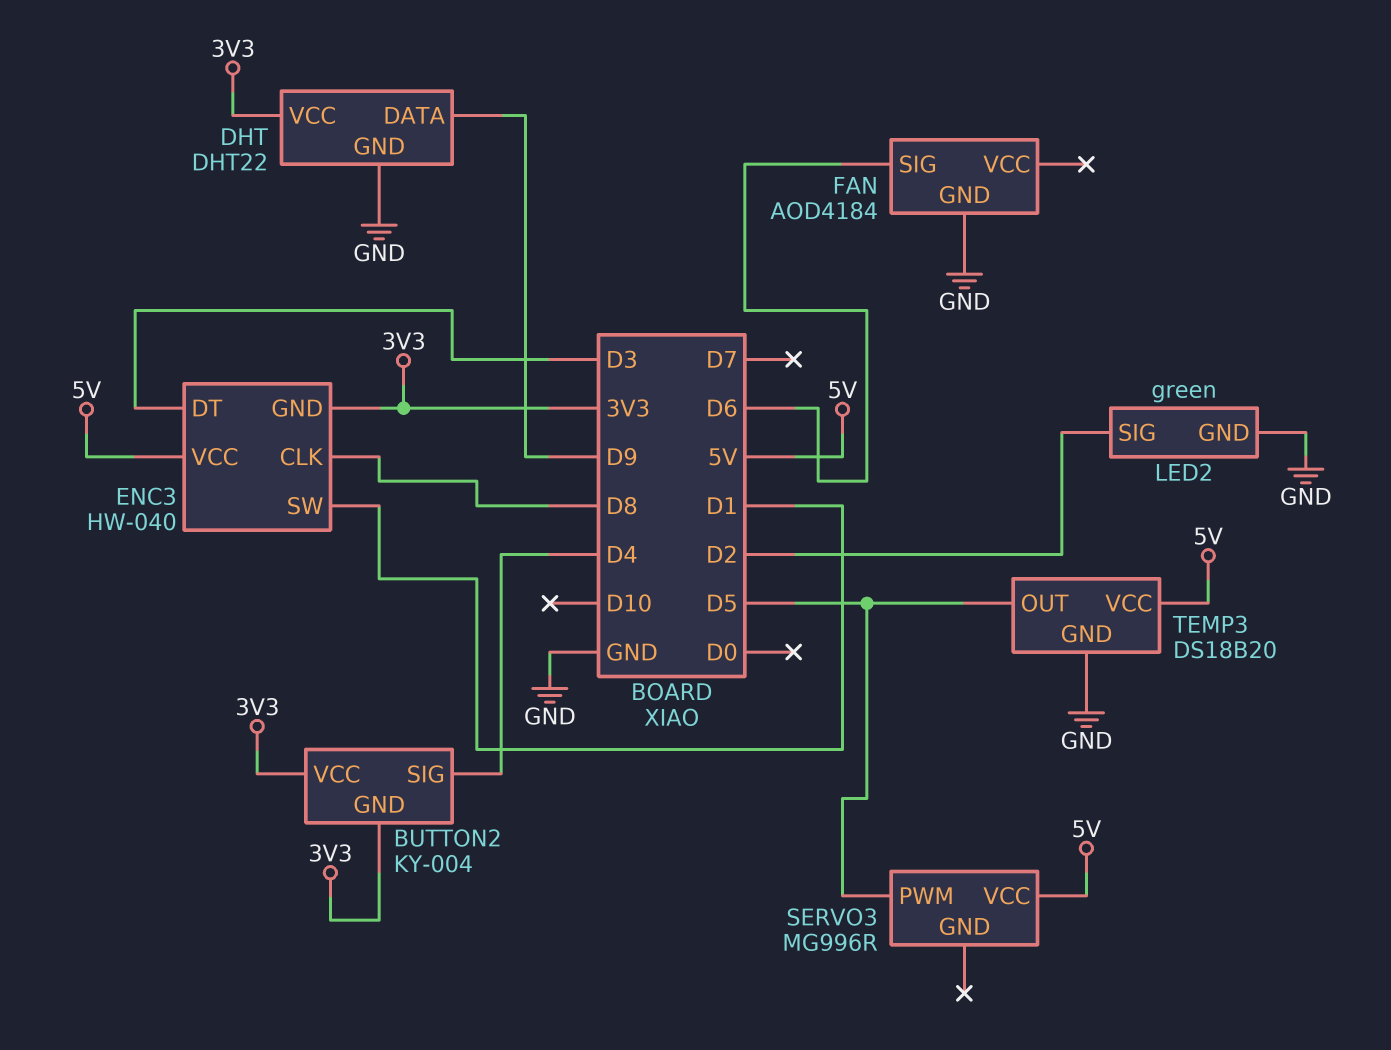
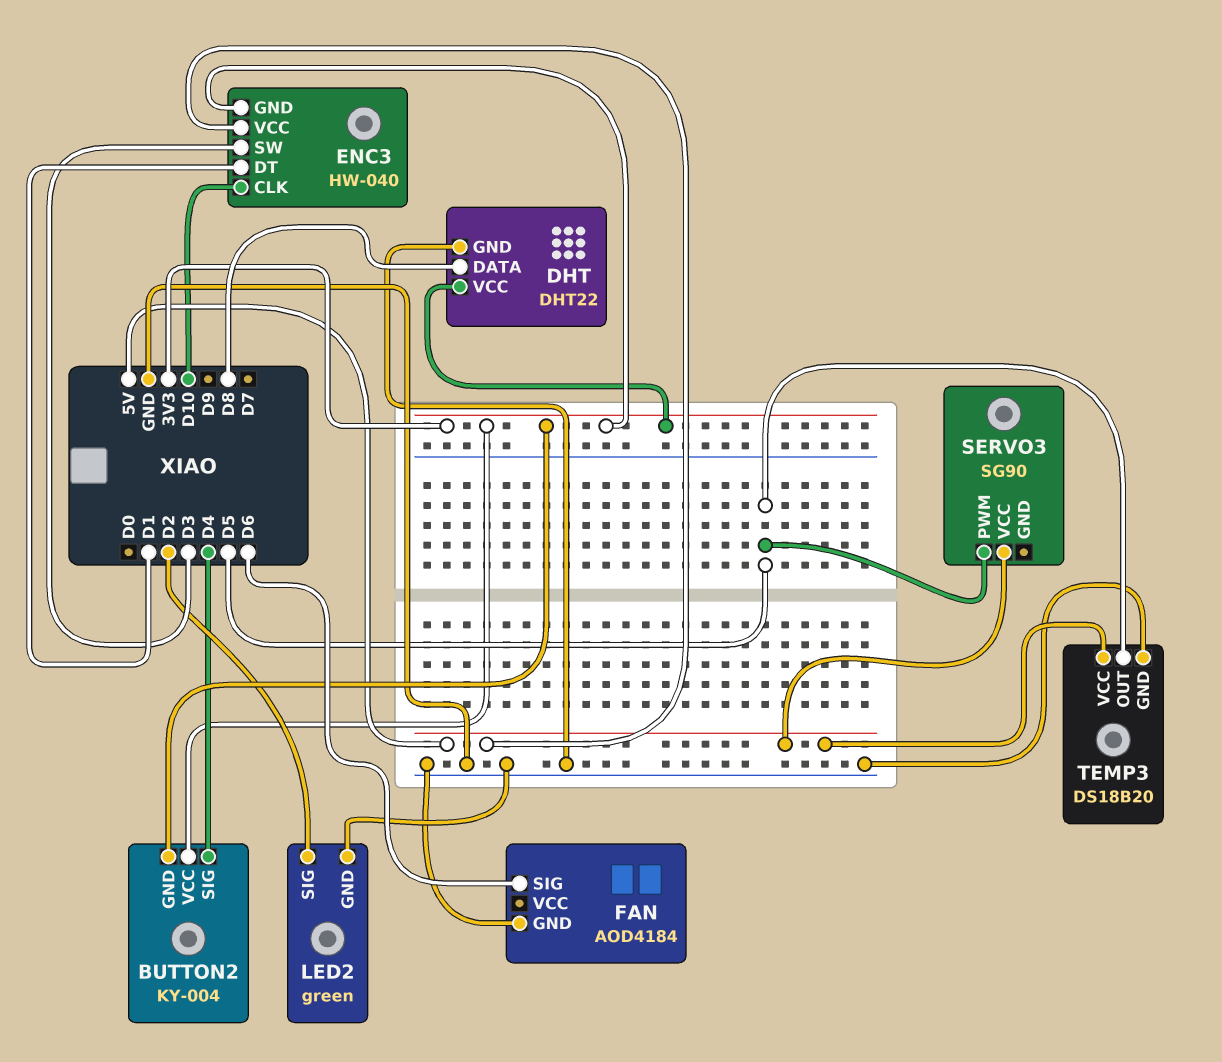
DHT pin DATA: D9 -> D8
ENC3 pin CLK: D8 -> D10
ENC3 pin DT: D3 -> D1
ENC3 pin SW: D1 -> D3
SERVO3: MG996R -> SG90

